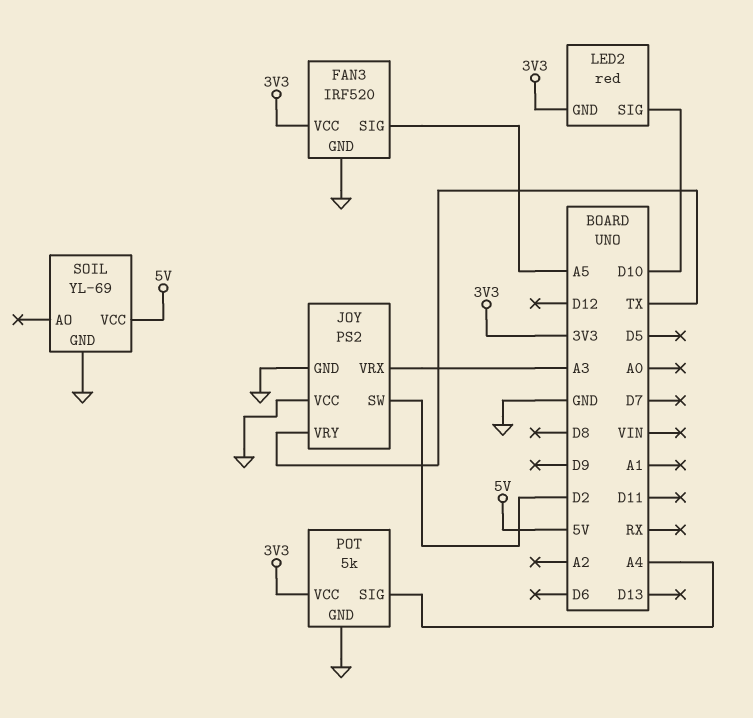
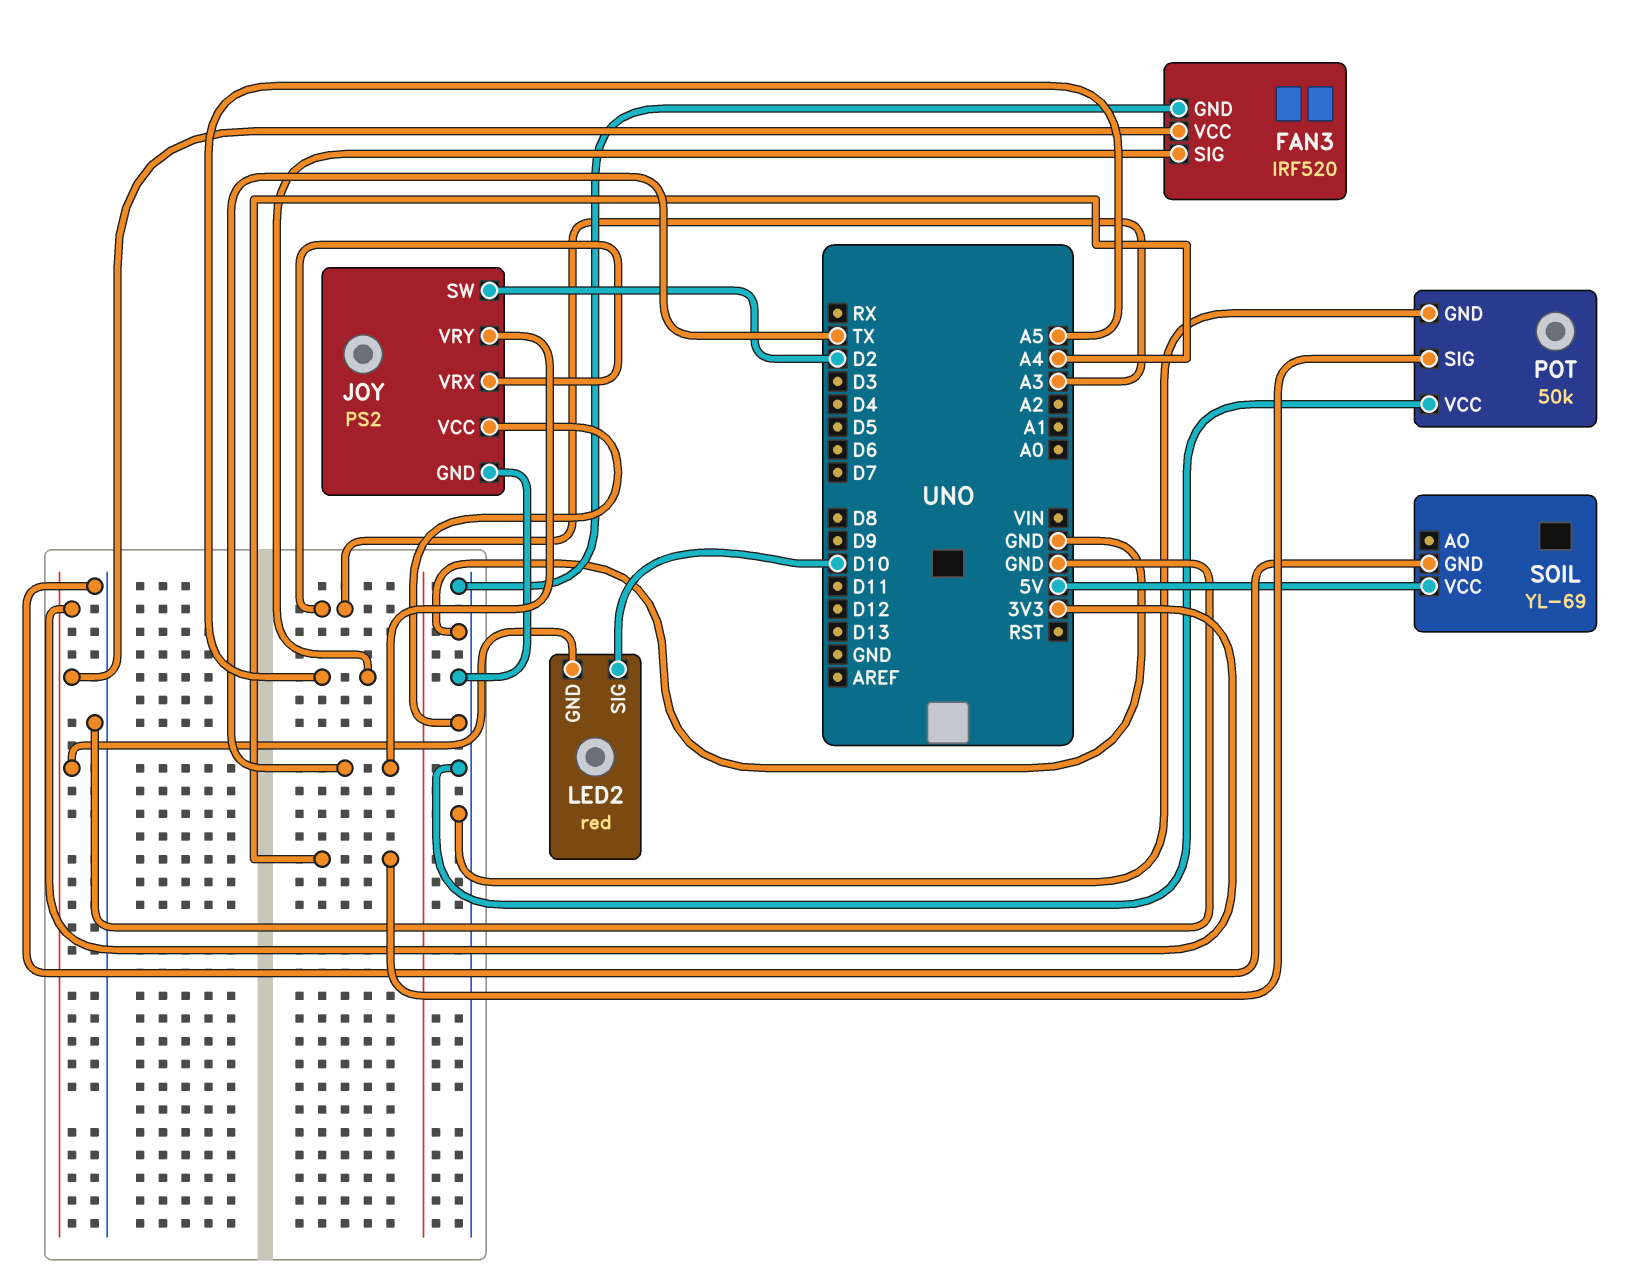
POT: 5k -> 50k
POT pin VCC: 3V3 -> GND

